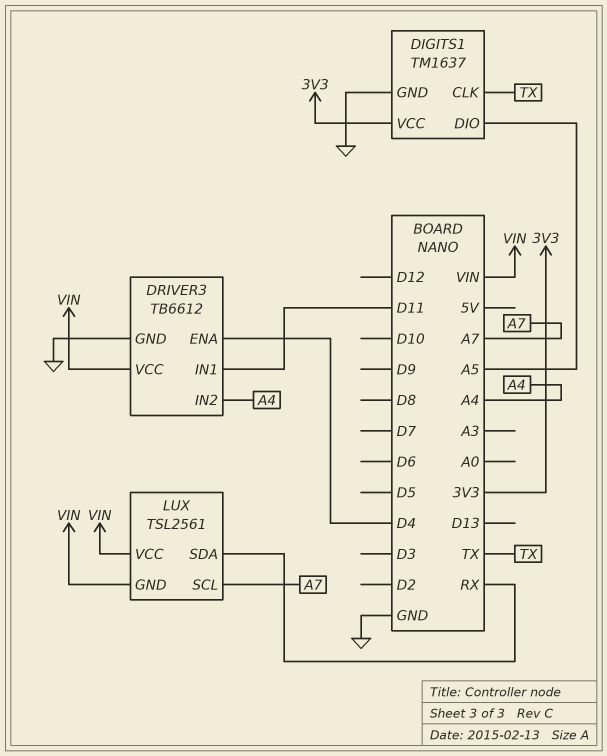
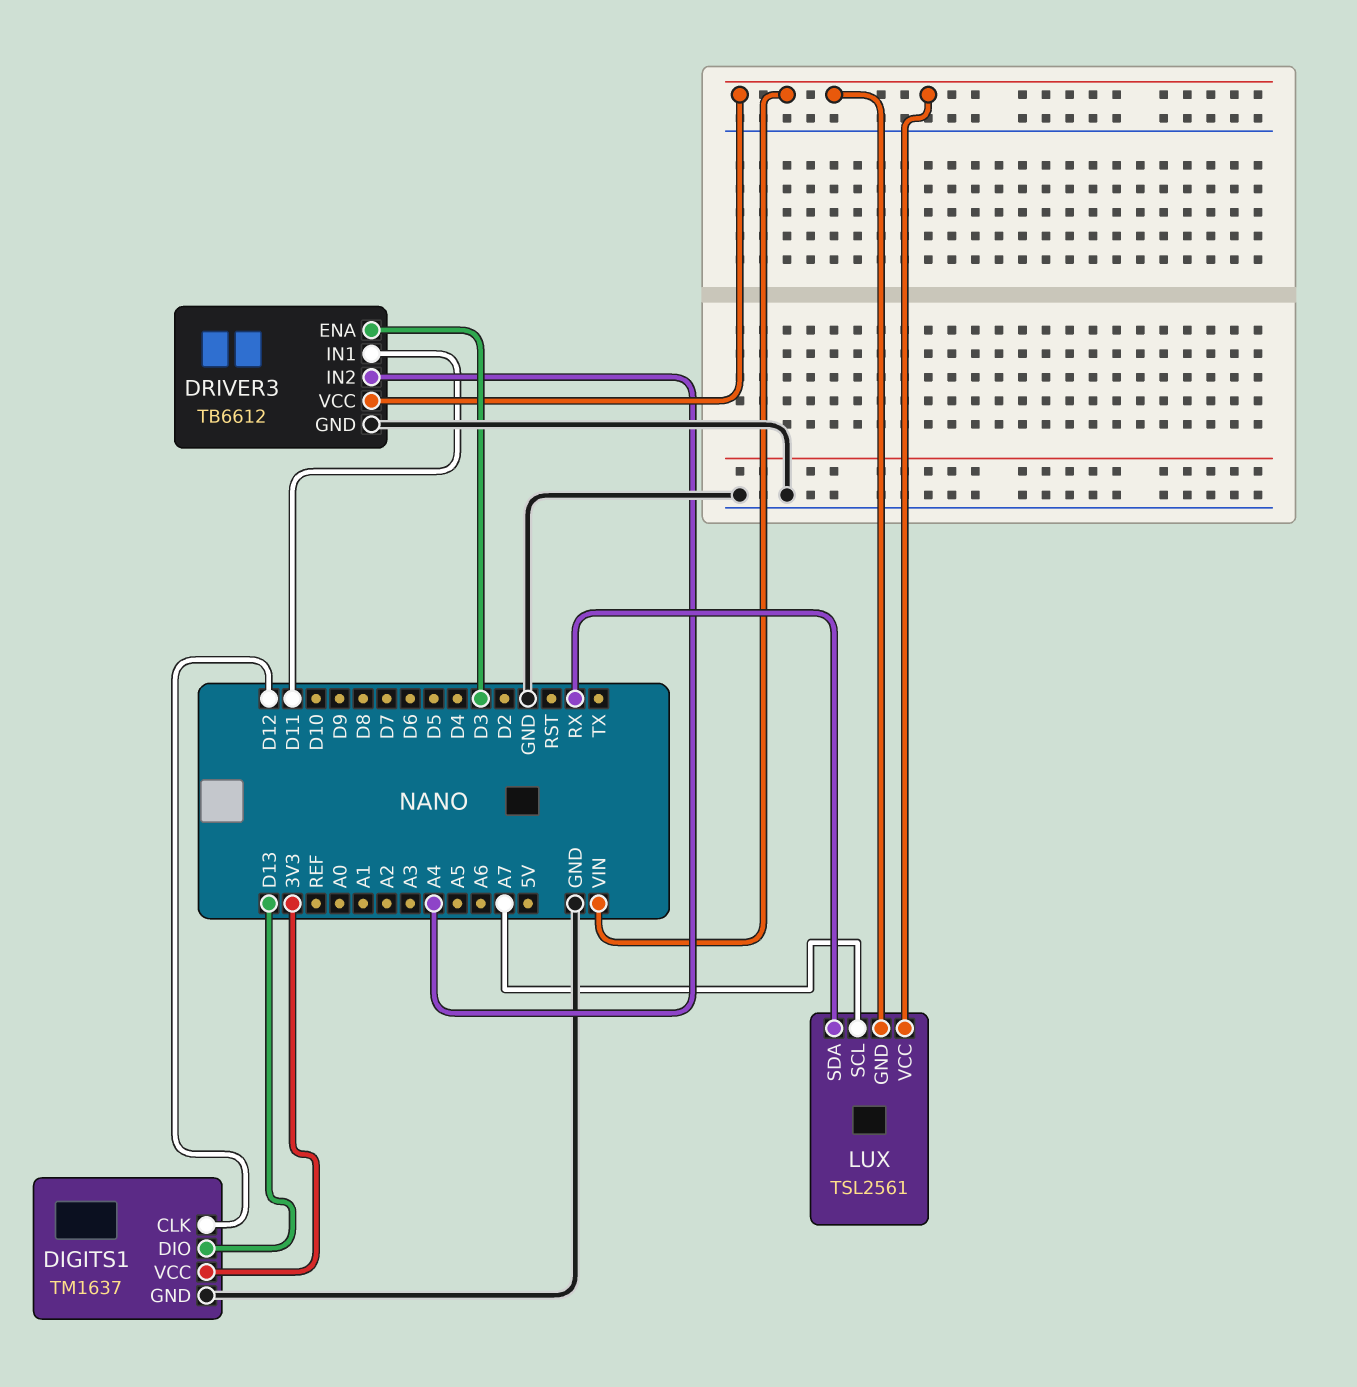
DIGITS1 pin CLK: TX -> D12
DIGITS1 pin DIO: A5 -> D13
DRIVER3 pin ENA: D4 -> D3

